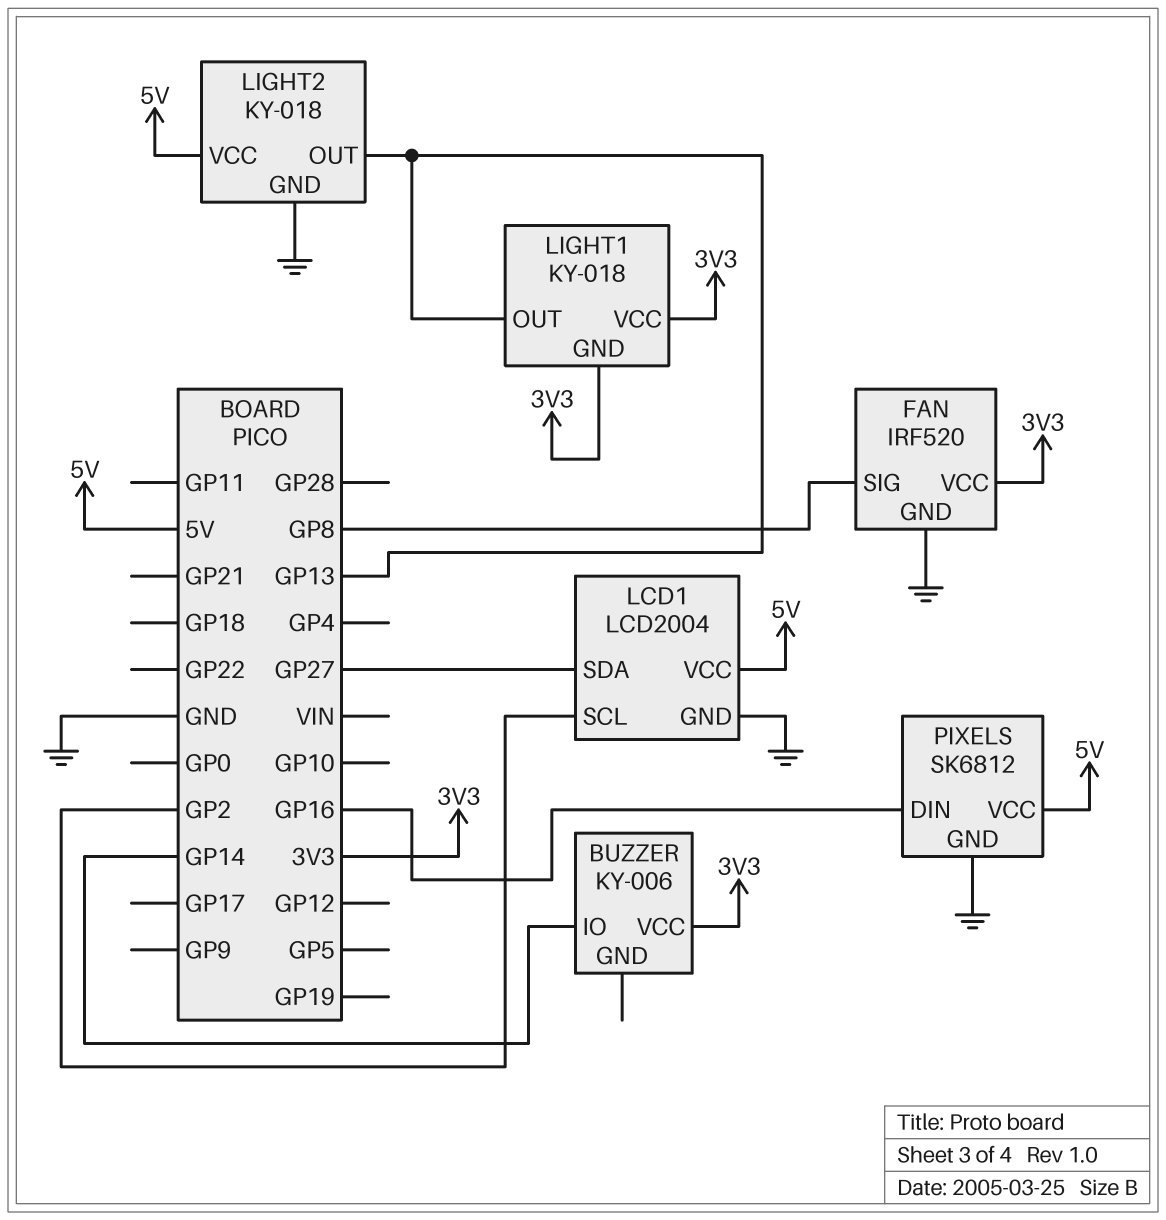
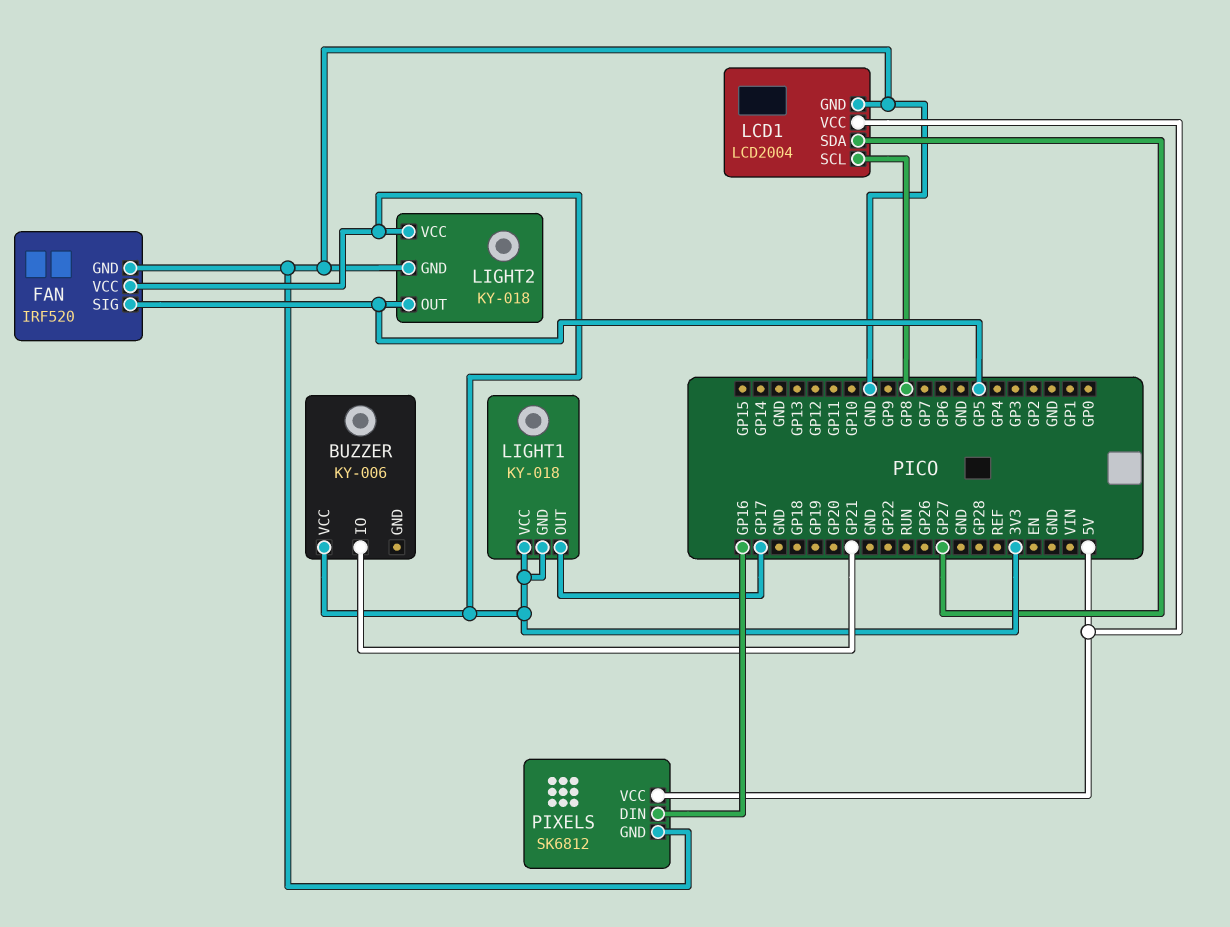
BUZZER pin IO: GP14 -> GP21
FAN pin SIG: GP8 -> GP5
LCD1 pin SCL: GP2 -> GP8
LIGHT1 pin OUT: GP13 -> GP17
LIGHT2 pin OUT: GP13 -> GP5
LIGHT2 pin VCC: 5V -> 3V3

